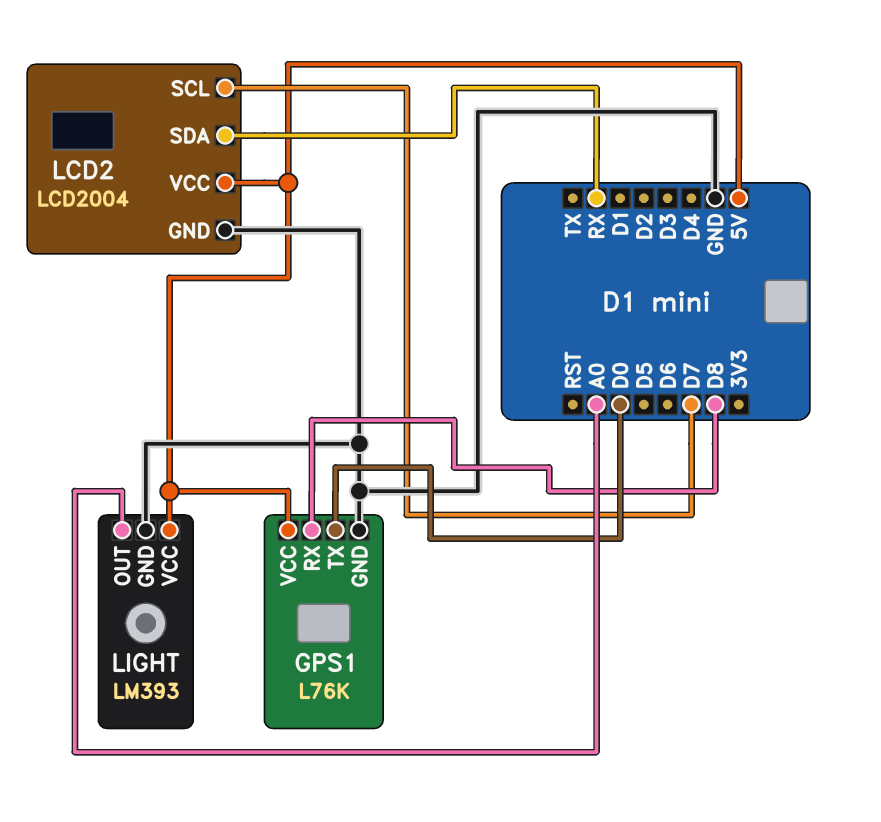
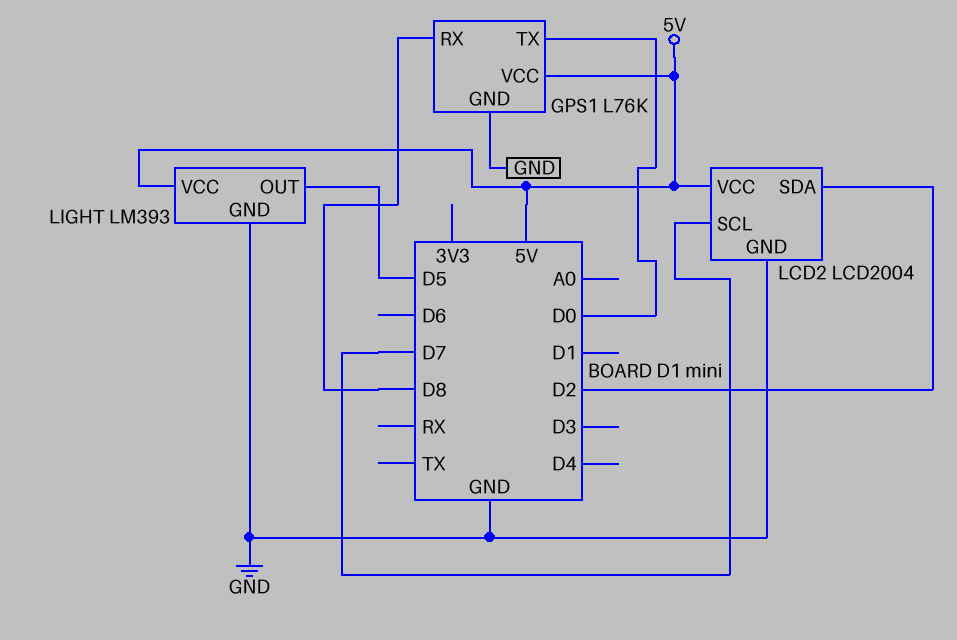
LCD2 pin SDA: RX -> D2
LIGHT pin OUT: A0 -> D5

